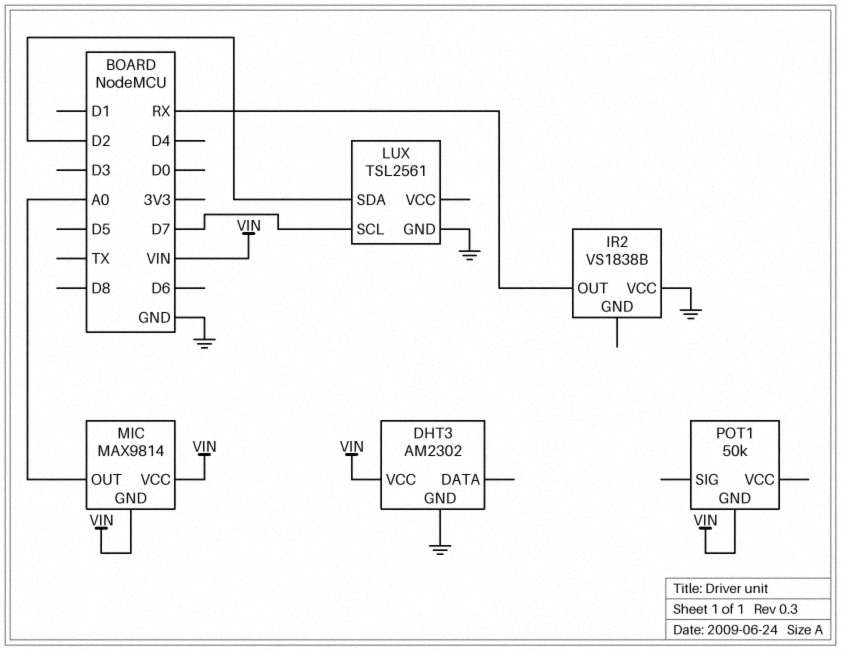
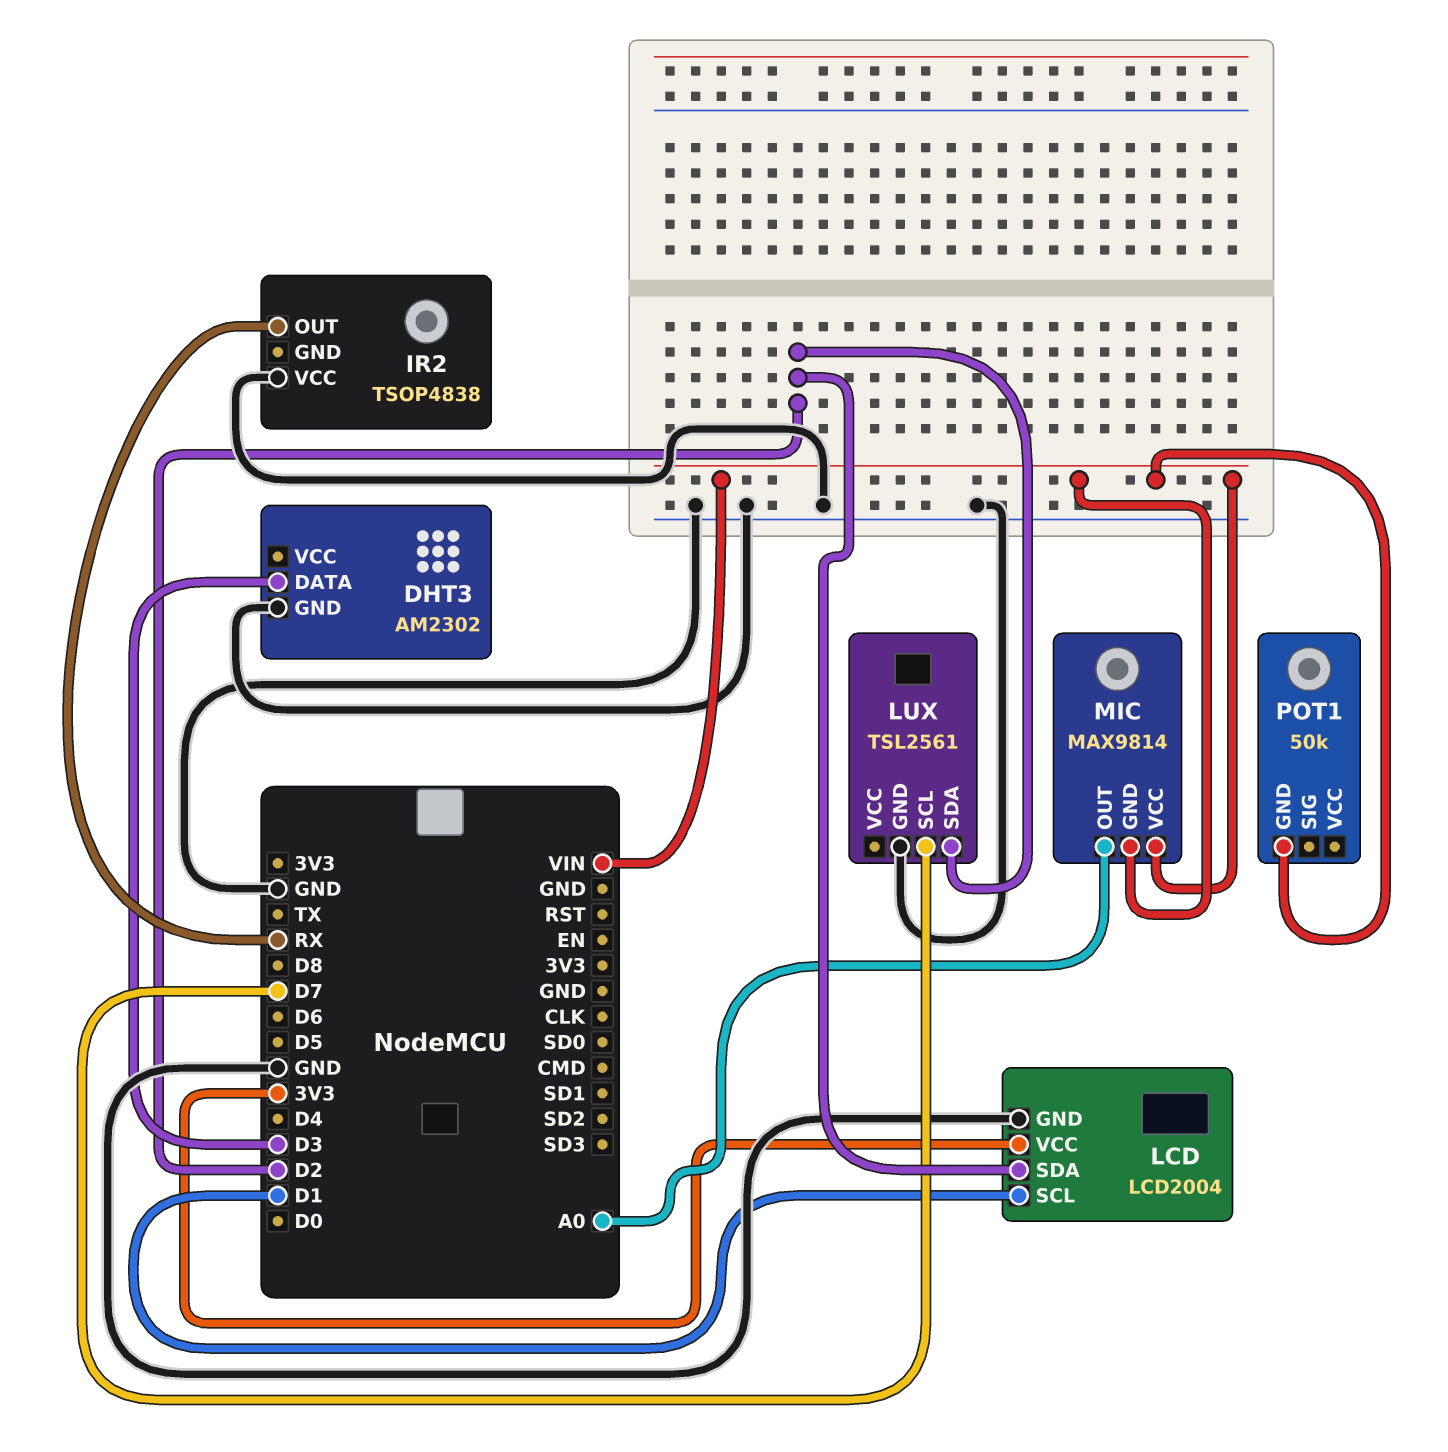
DHT3 pin DATA: none -> D3
DHT3 pin VCC: VIN -> none
IR2: VS1838B -> TSOP4838
LCD: none -> LCD2004
LCD pin GND: none -> GND
LCD pin SCL: none -> D1
LCD pin SDA: none -> D2
LCD pin VCC: none -> 3V3

